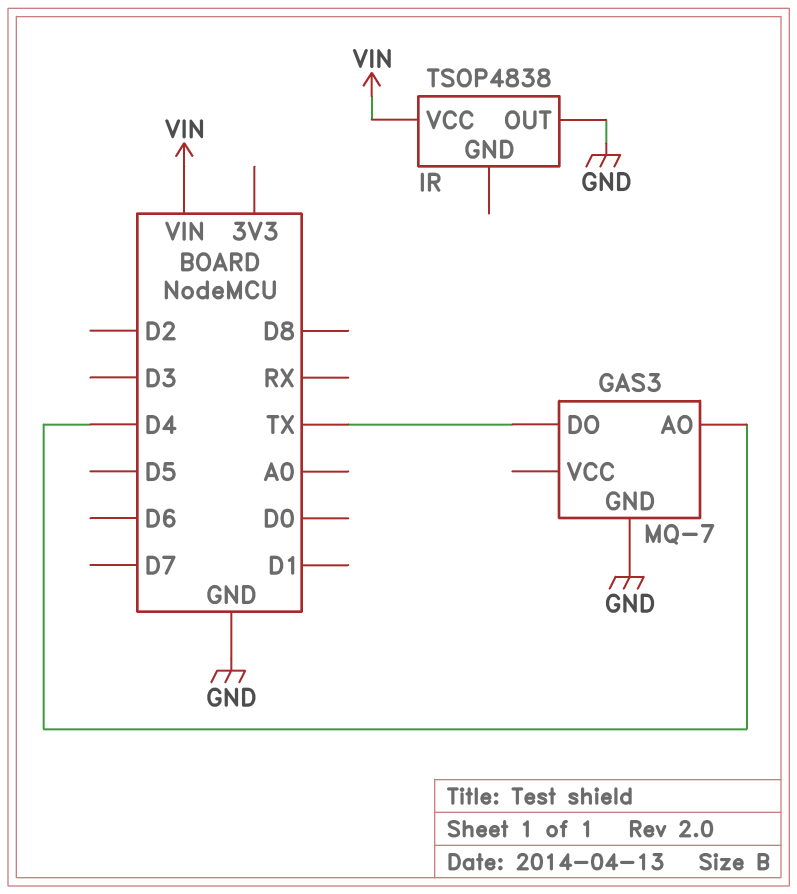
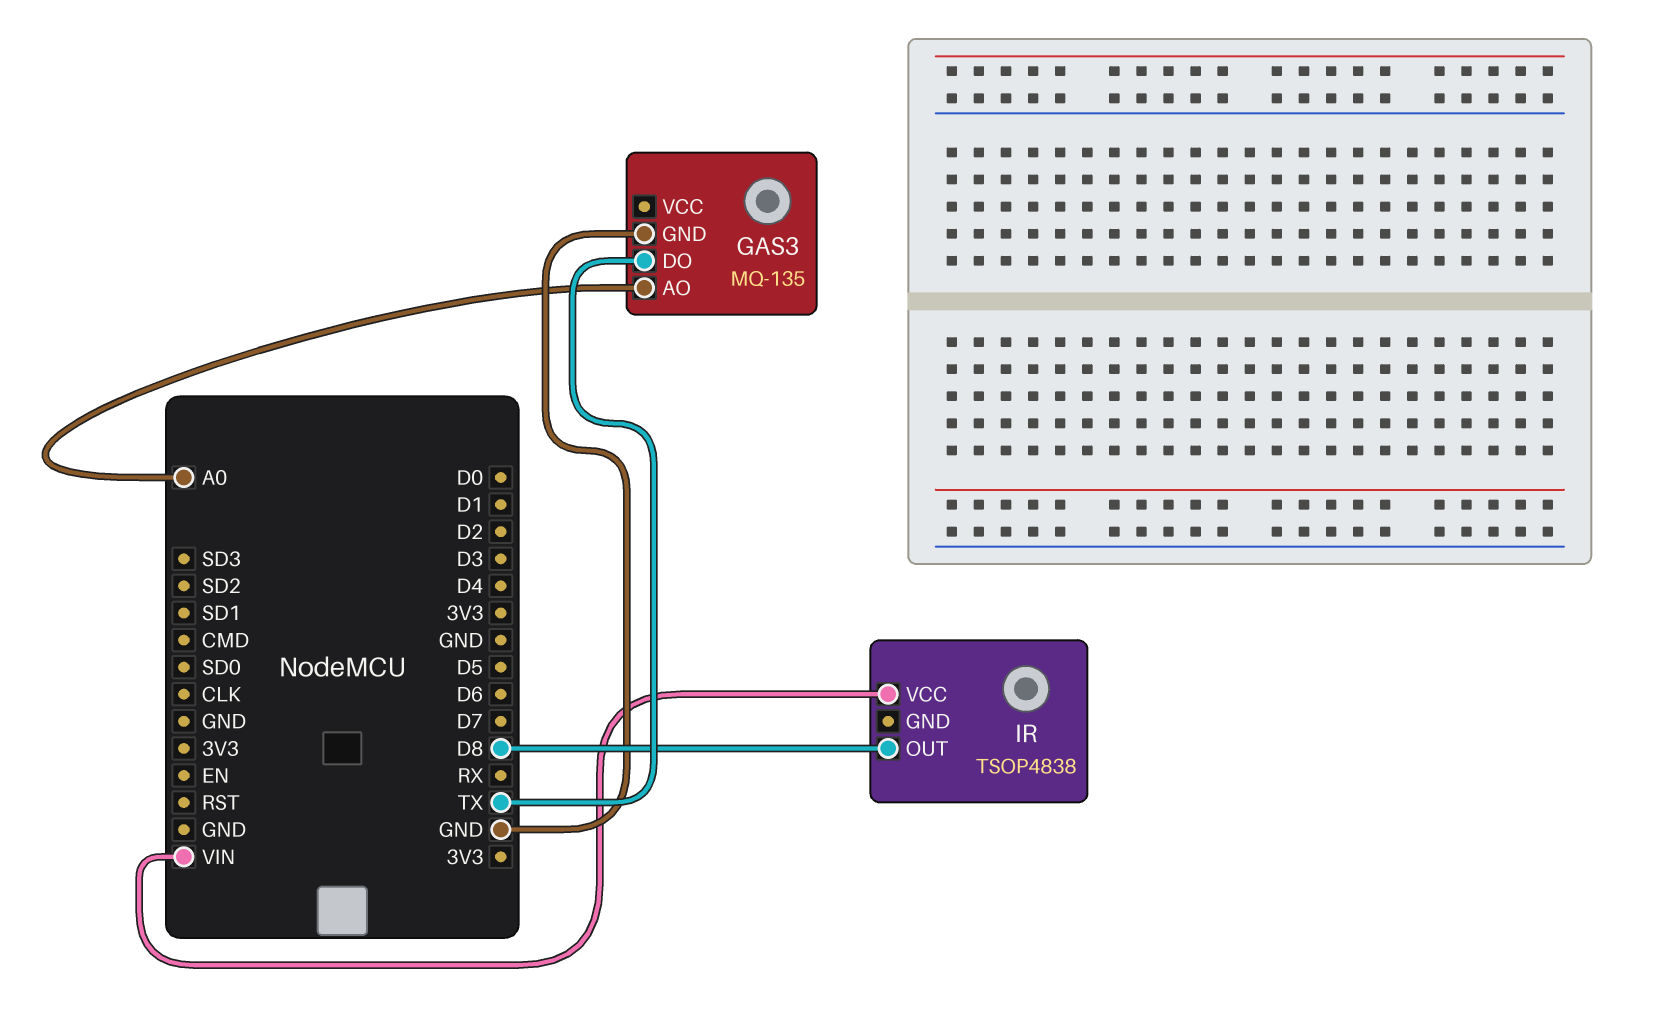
GAS3: MQ-7 -> MQ-135
GAS3 pin AO: D4 -> A0
IR pin OUT: GND -> D8

